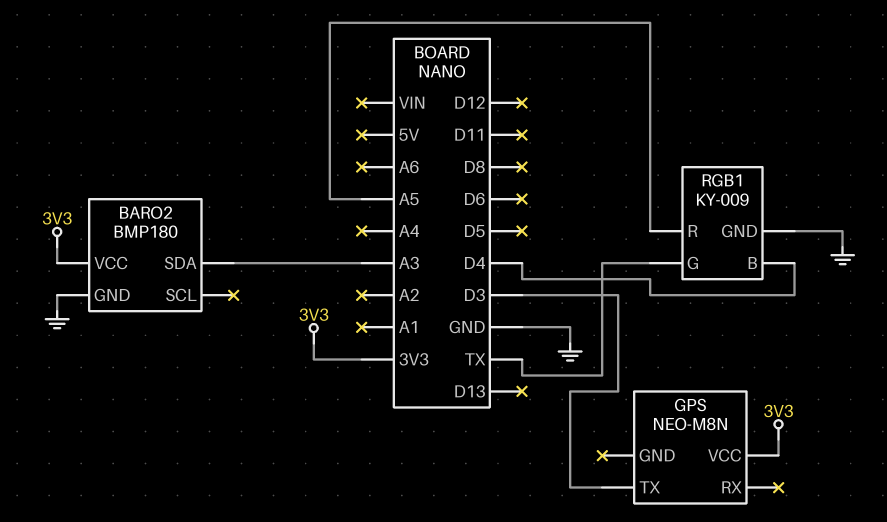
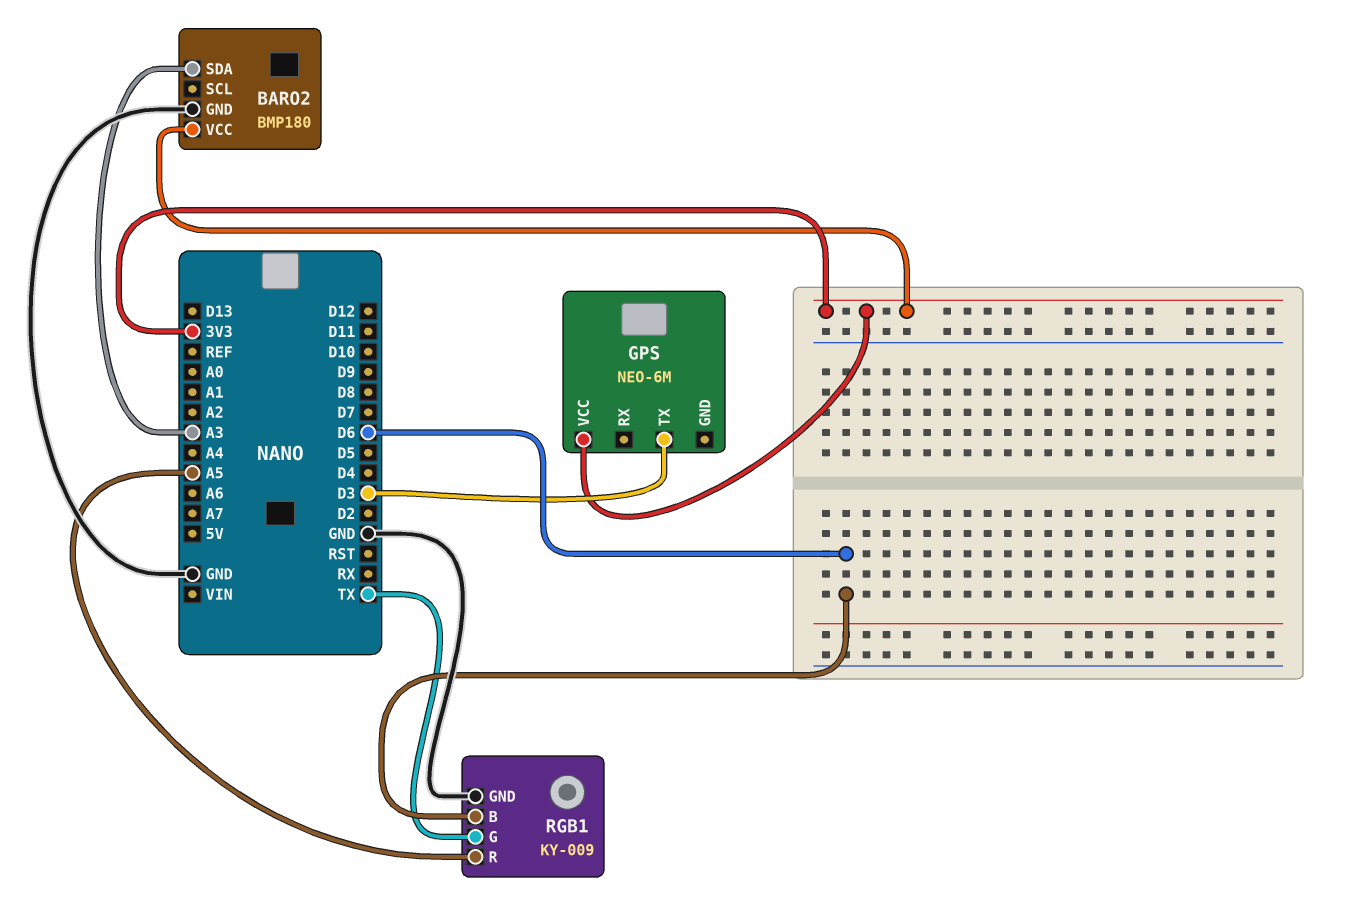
GPS: NEO-M8N -> NEO-6M
RGB1 pin B: D4 -> D6

